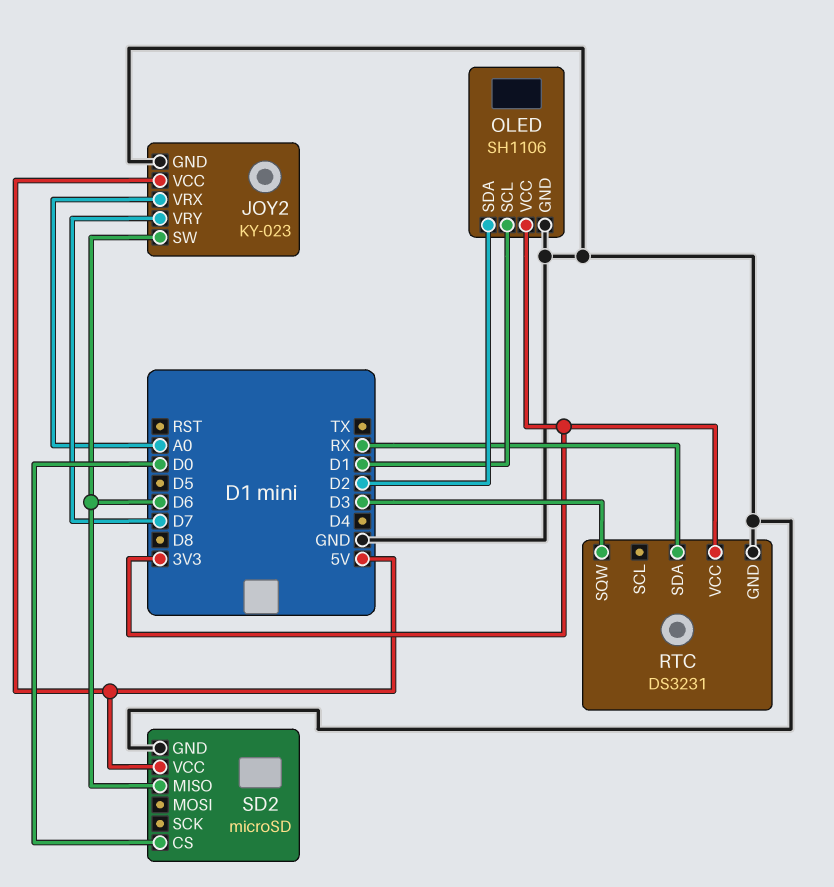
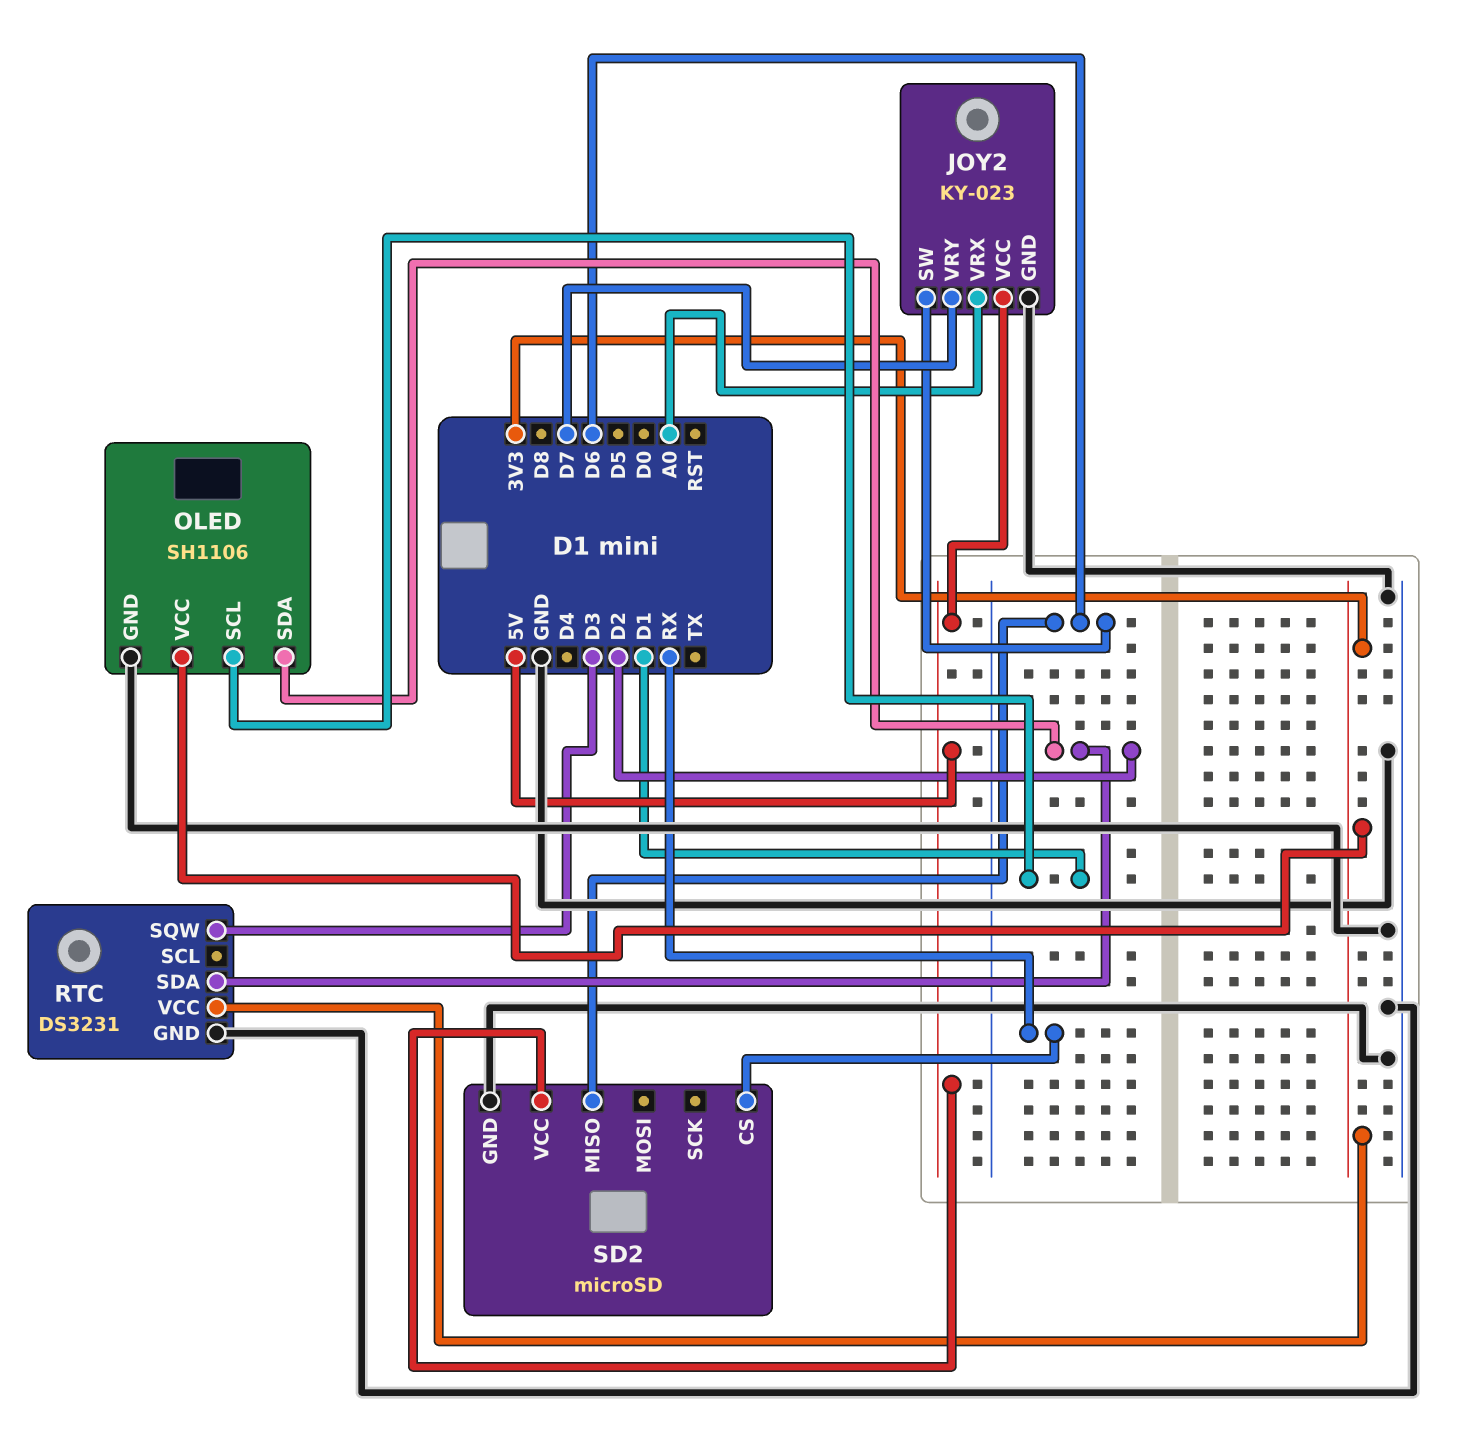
RTC pin SDA: RX -> D2
SD2 pin CS: D0 -> RX

